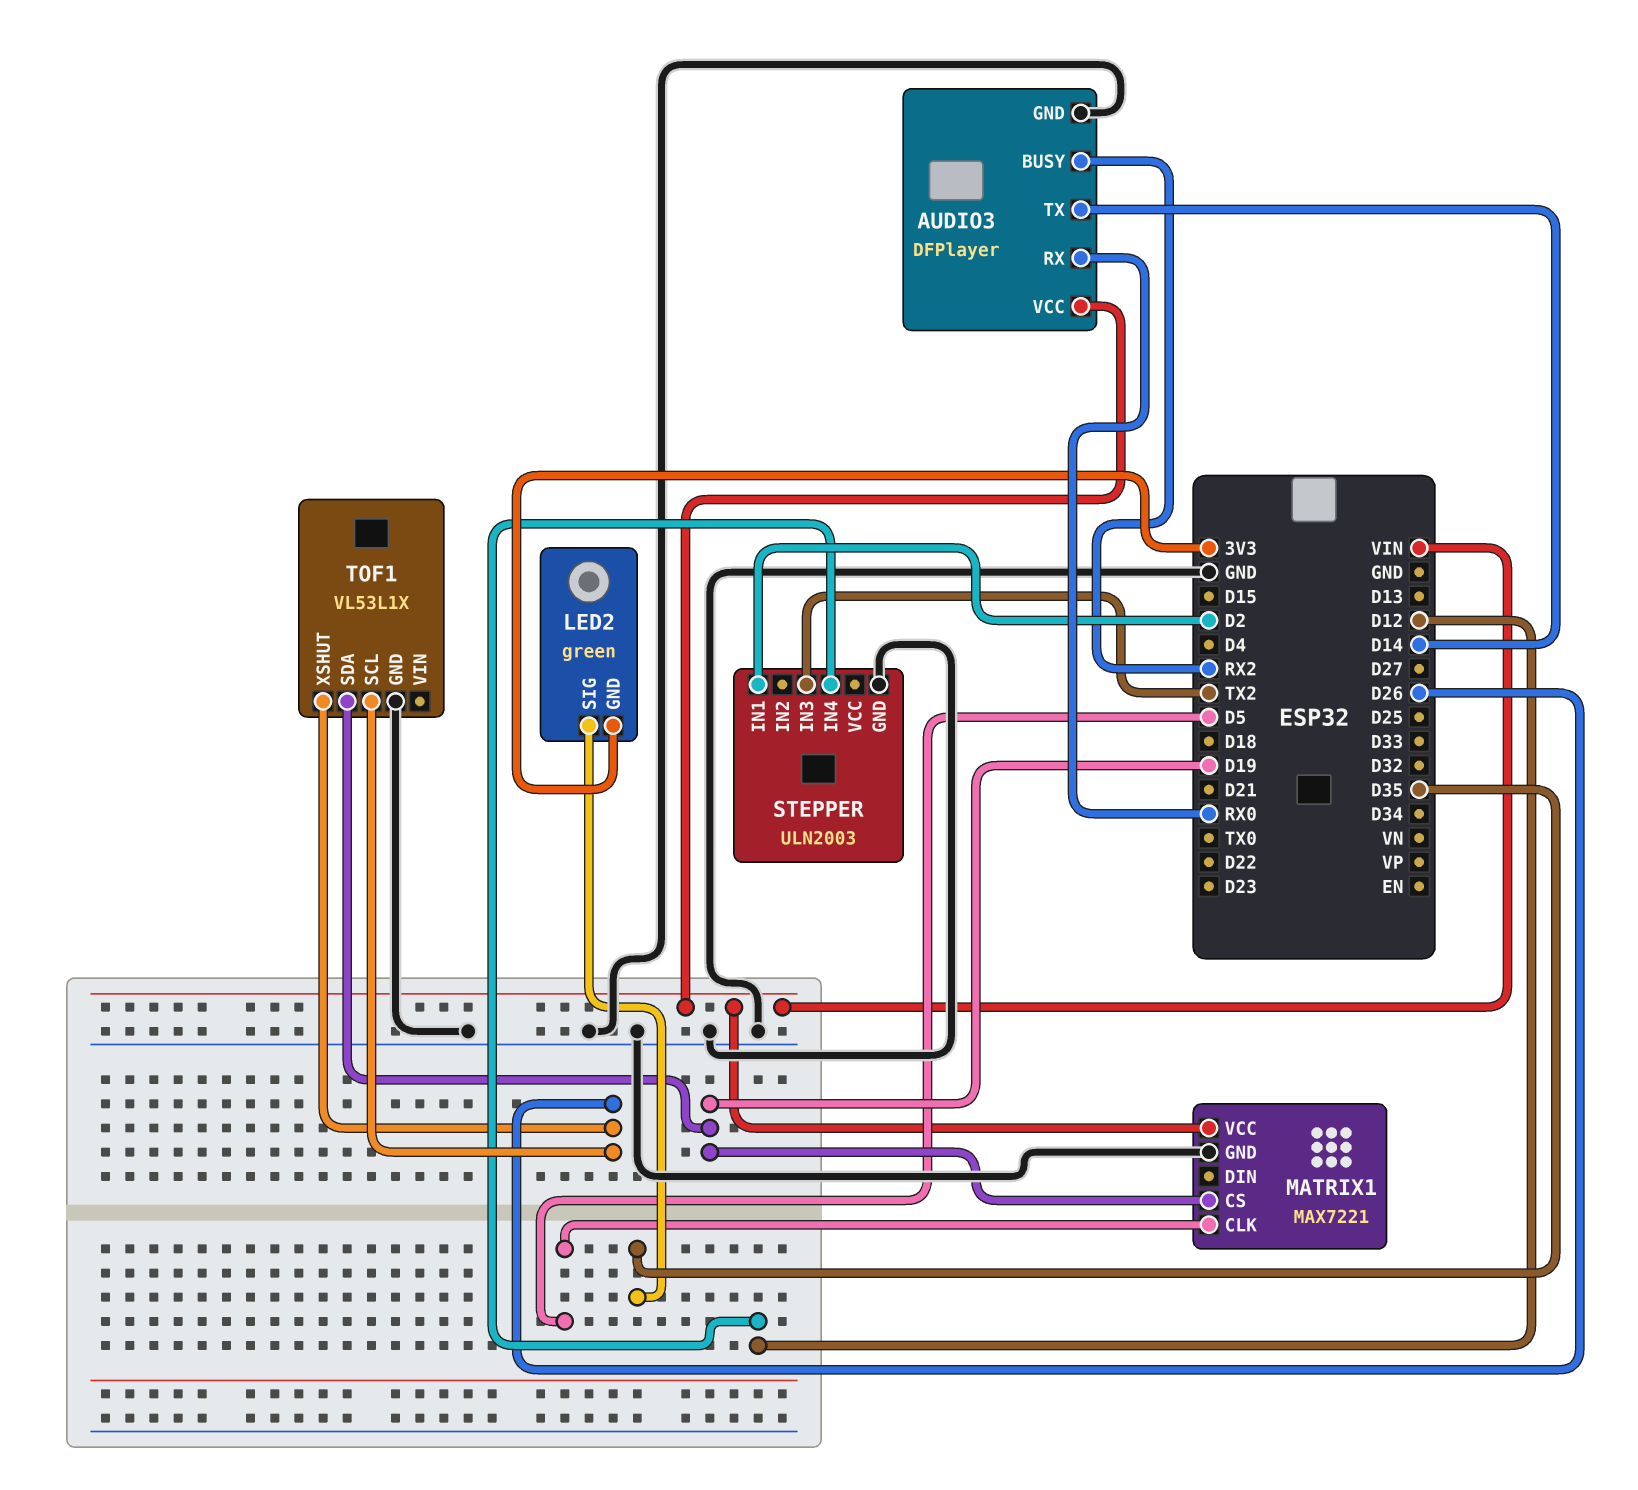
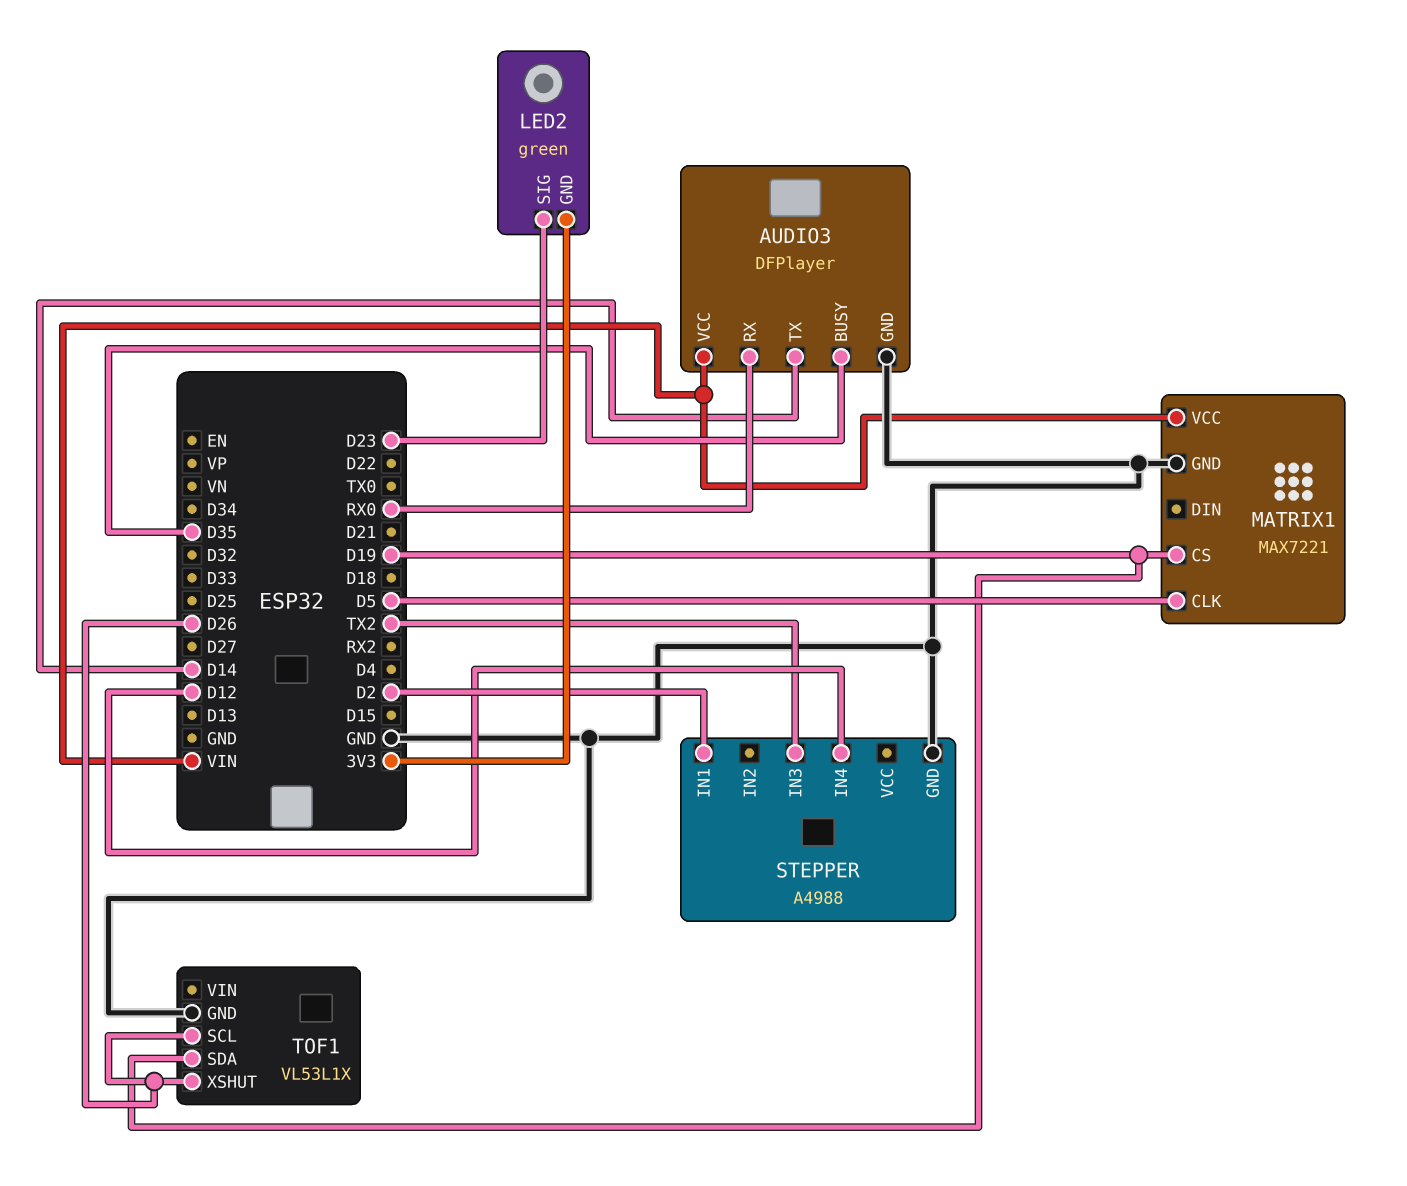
AUDIO3 pin BUSY: RX2 -> D35
LED2 pin SIG: D35 -> D23
STEPPER: ULN2003 -> A4988

